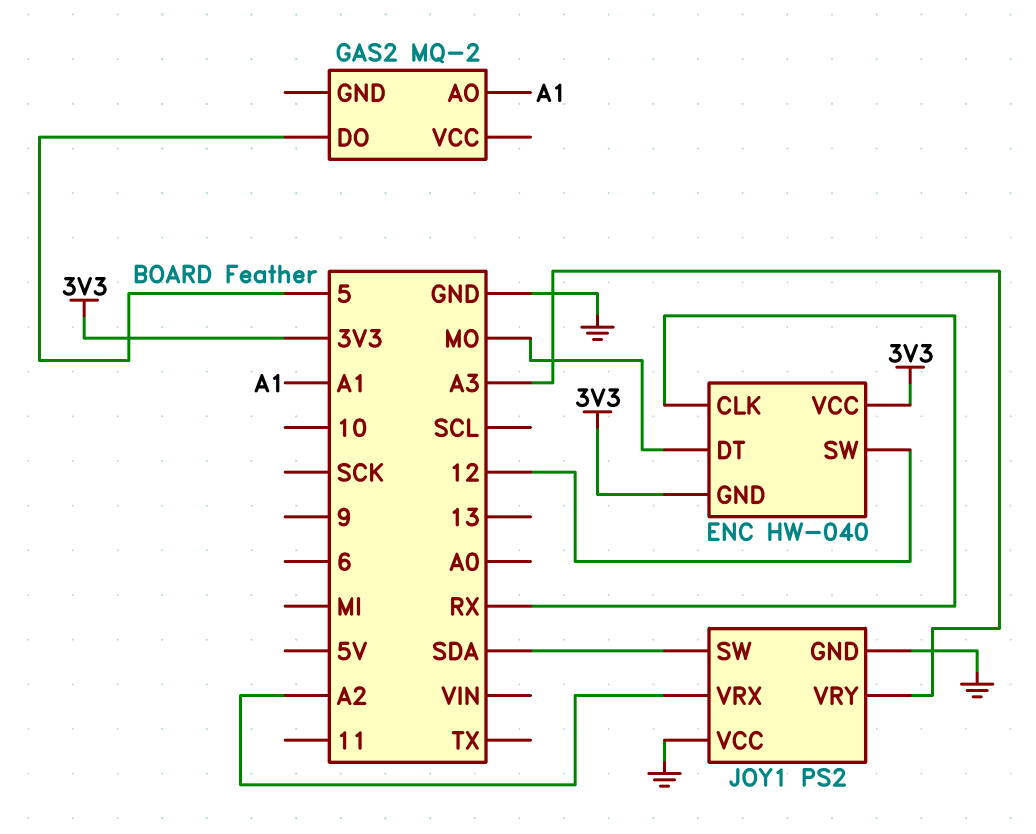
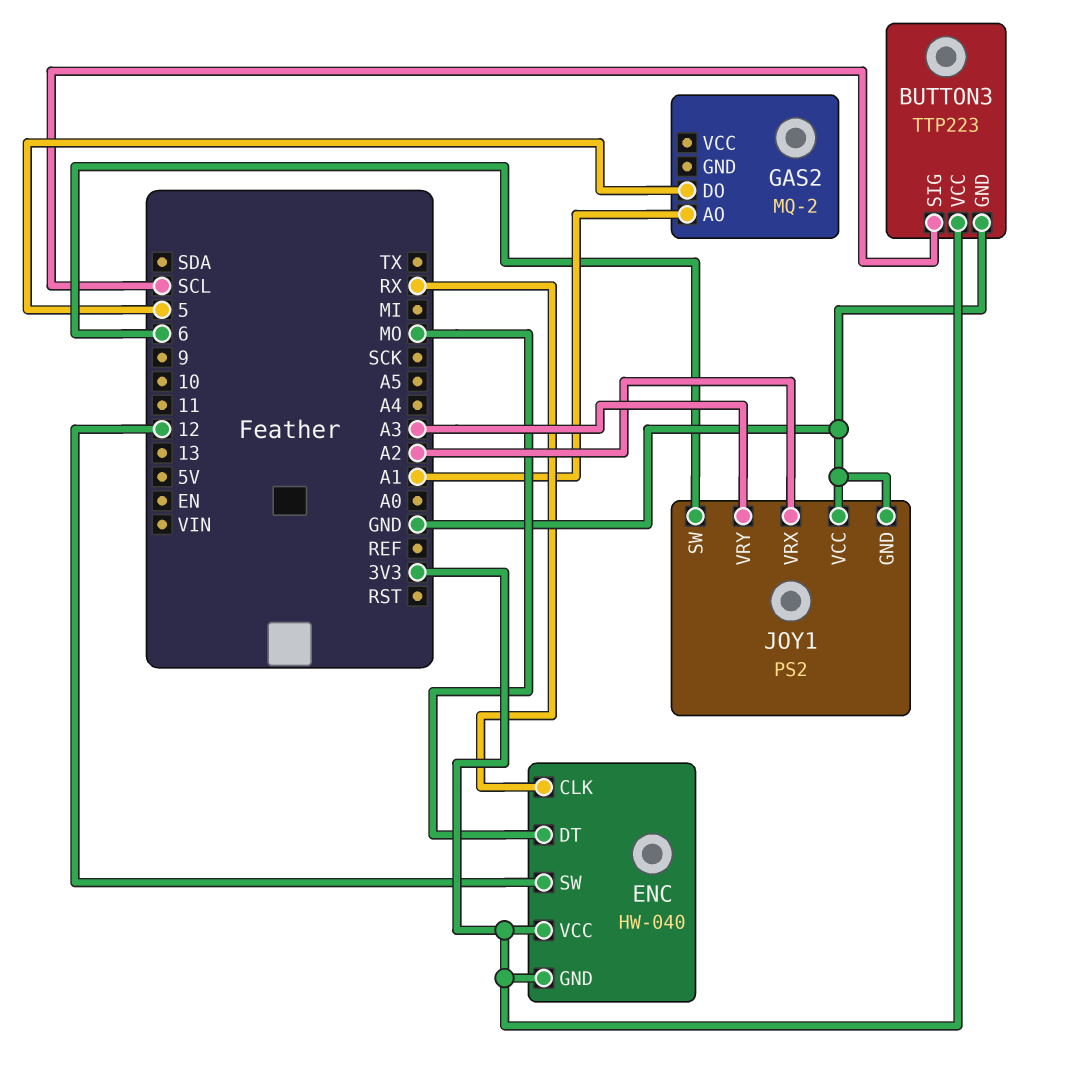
BUTTON3: none -> TTP223
BUTTON3 pin GND: none -> GND
BUTTON3 pin SIG: none -> SCL
BUTTON3 pin VCC: none -> 3V3
JOY1 pin SW: SDA -> 6

